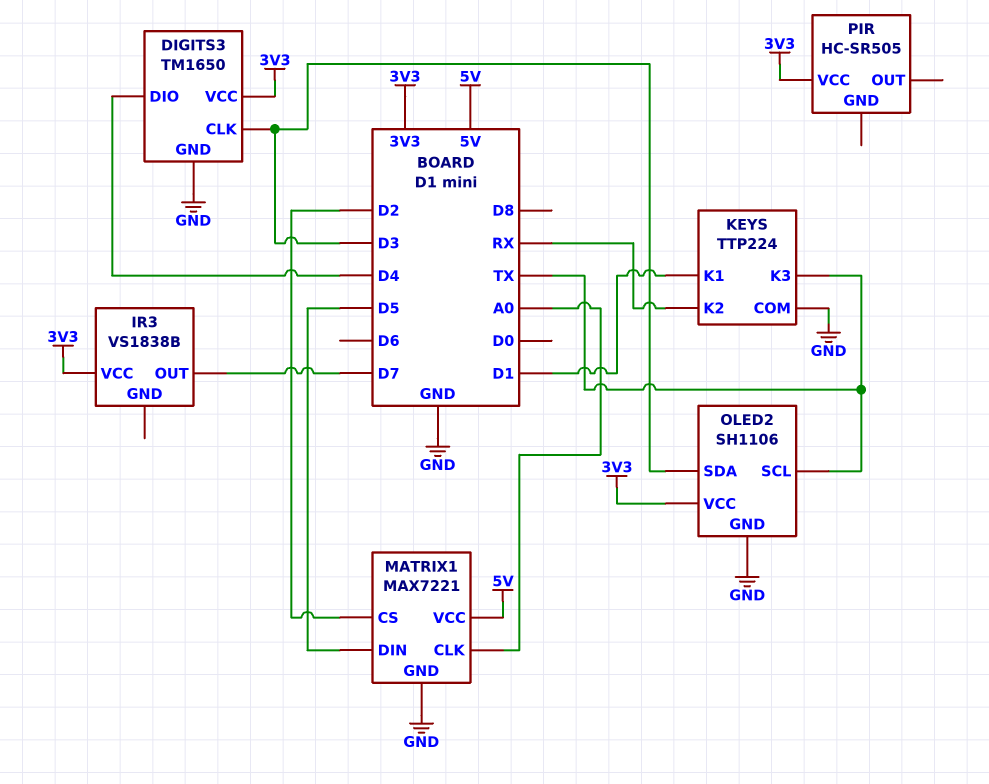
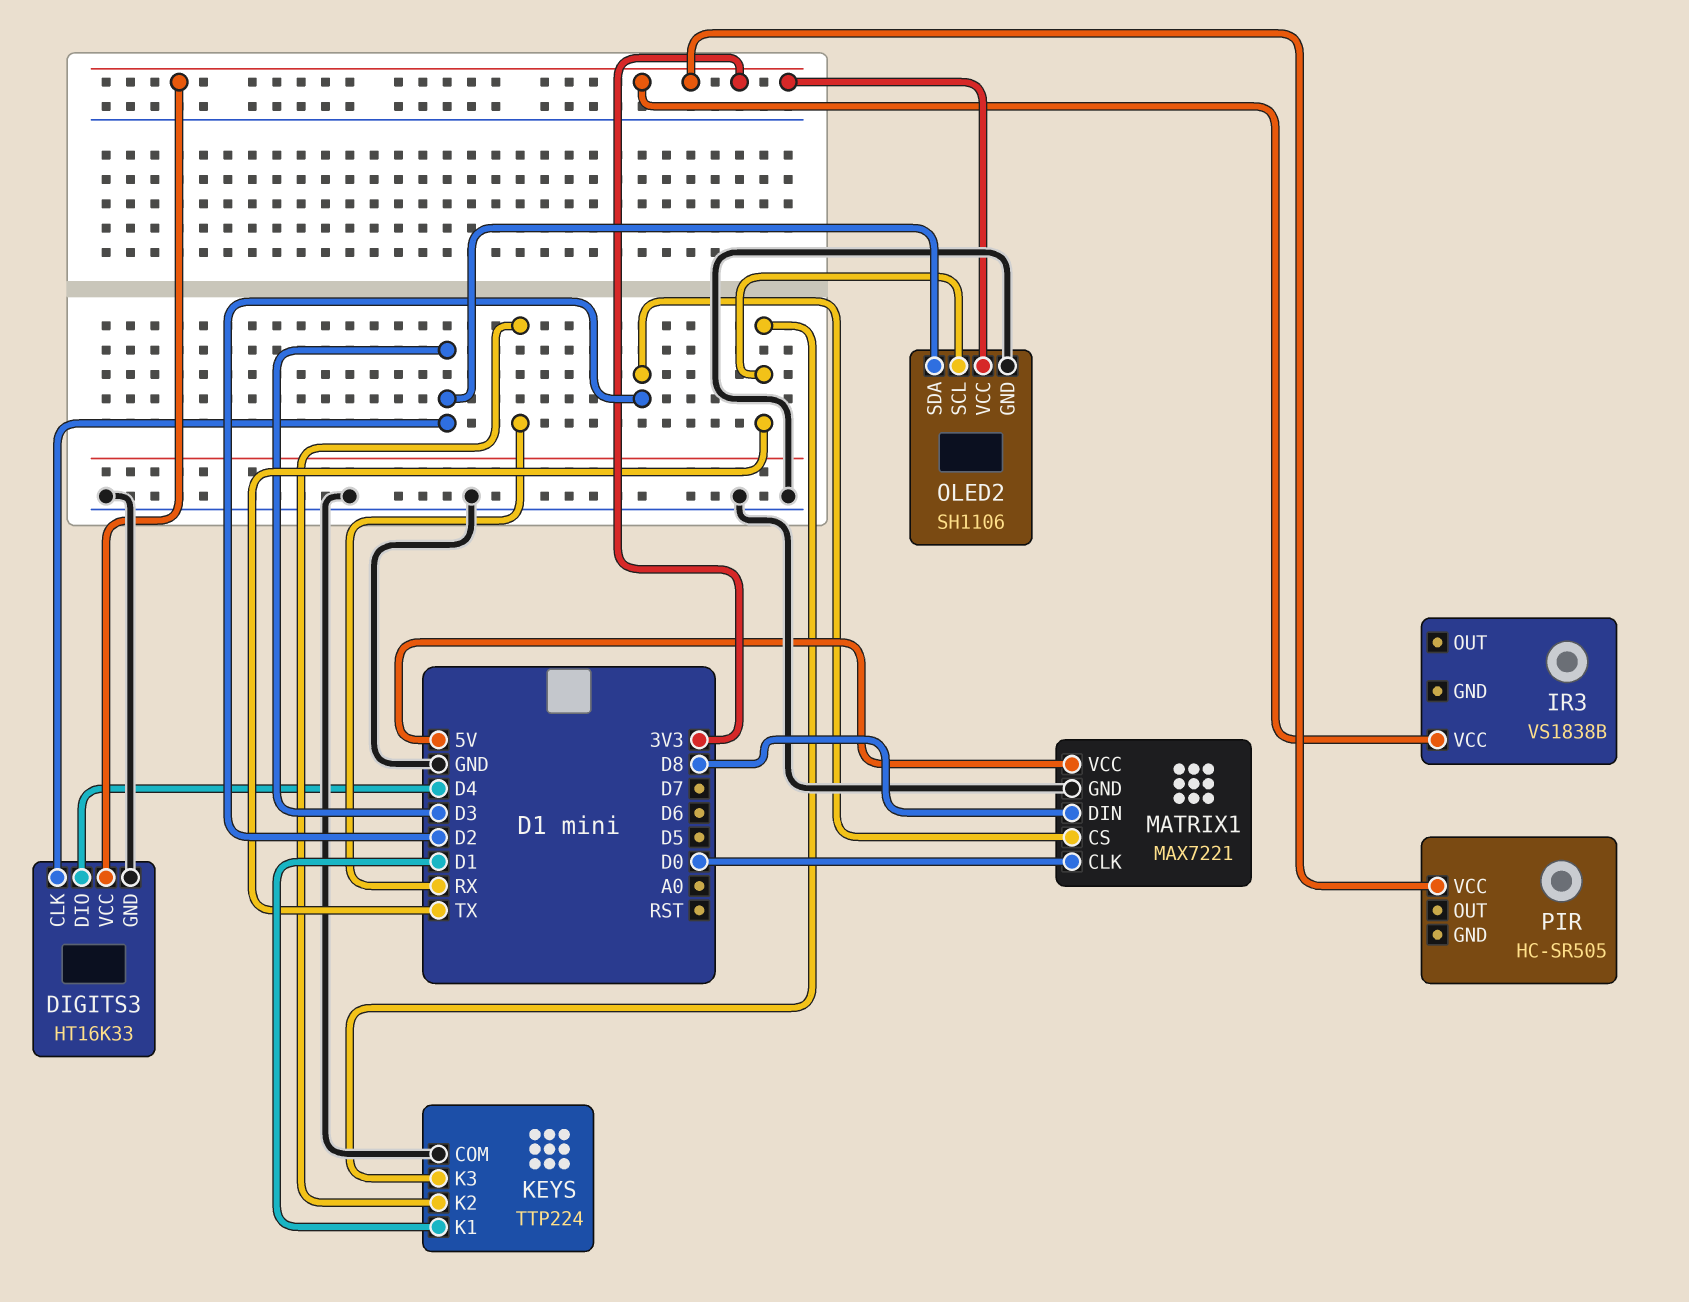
DIGITS3: TM1650 -> HT16K33
IR3 pin OUT: D7 -> none
MATRIX1 pin CLK: A0 -> D0
MATRIX1 pin DIN: D5 -> D8

